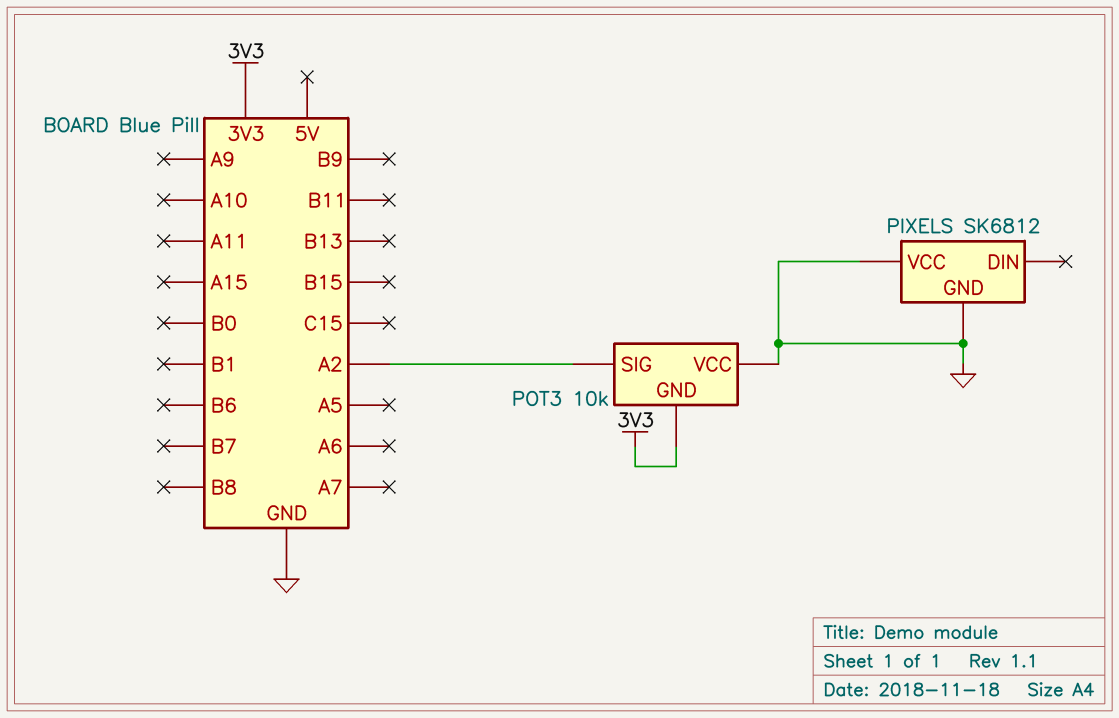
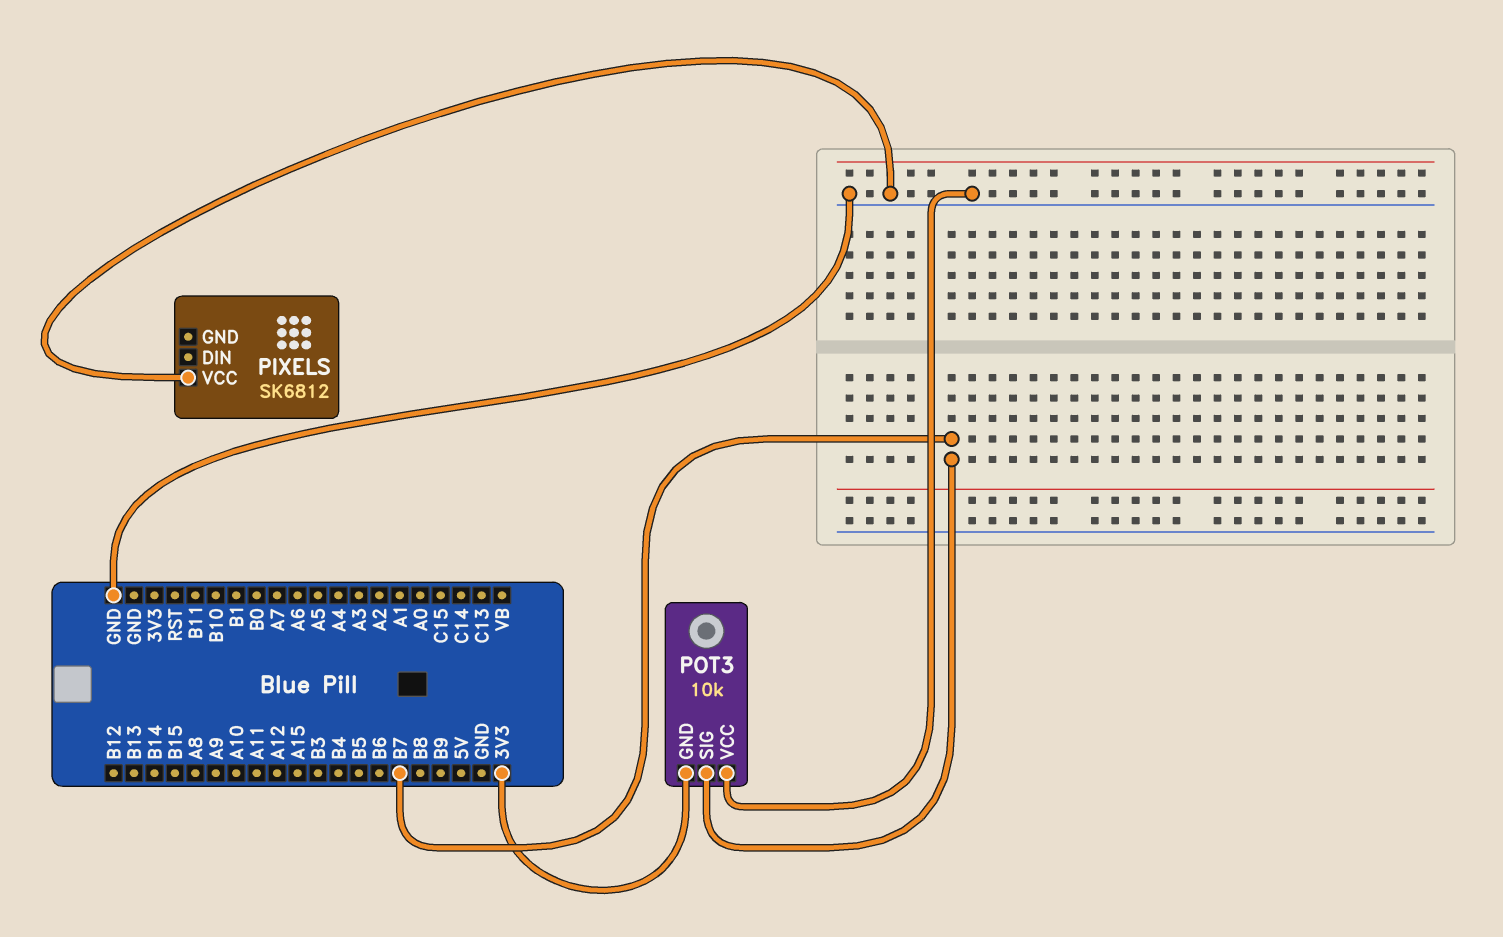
PIXELS pin GND: GND -> none
POT3 pin SIG: A2 -> B7

